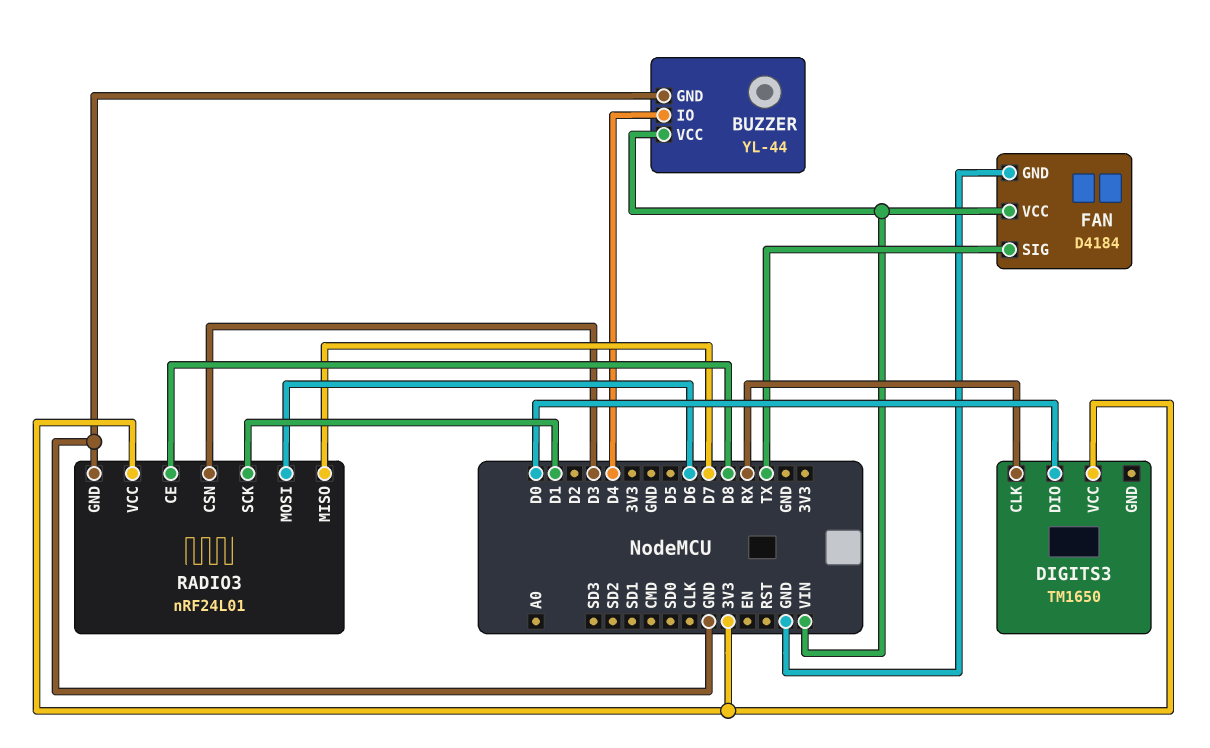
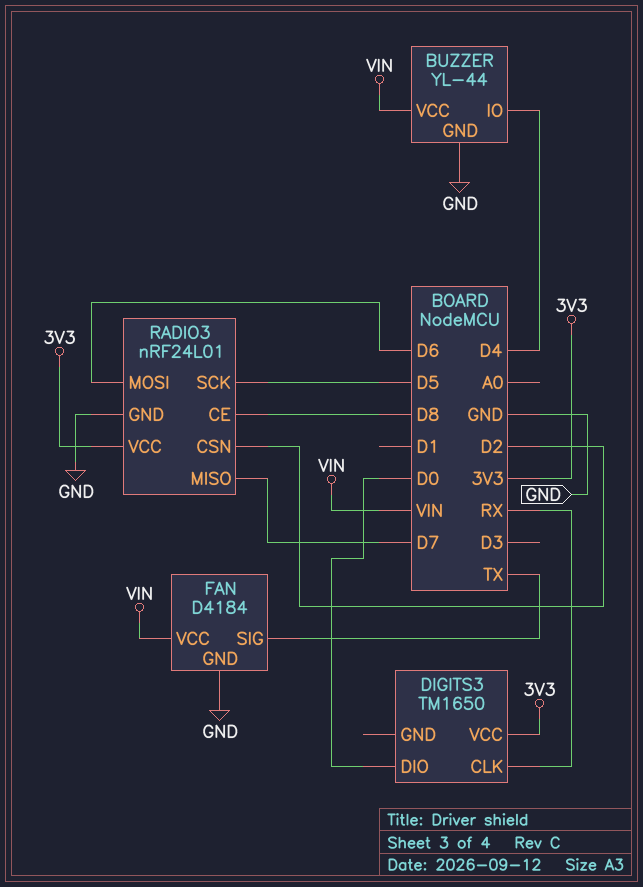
RADIO3 pin CSN: D3 -> D2
RADIO3 pin SCK: D1 -> D5

